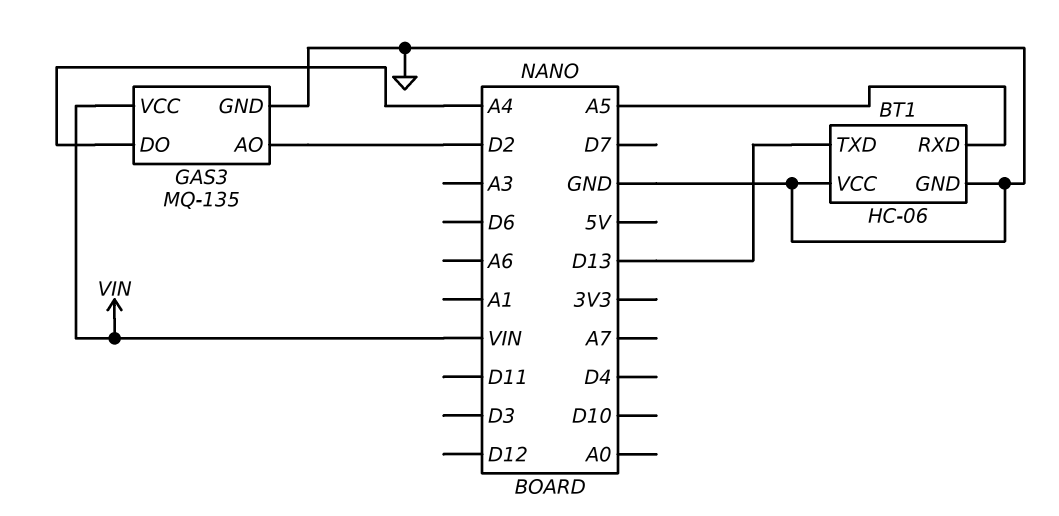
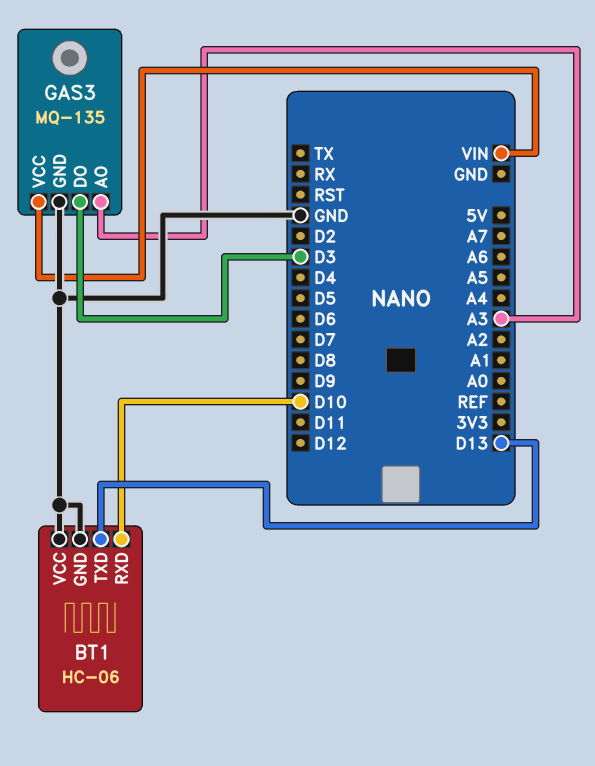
BT1 pin RXD: A5 -> D10
GAS3 pin AO: D2 -> A3
GAS3 pin DO: A4 -> D3

